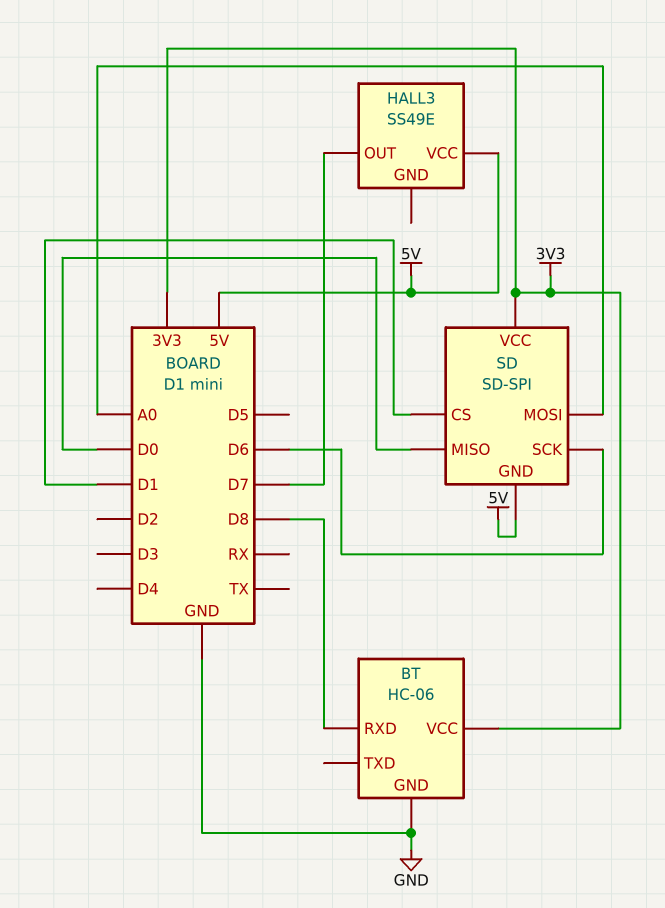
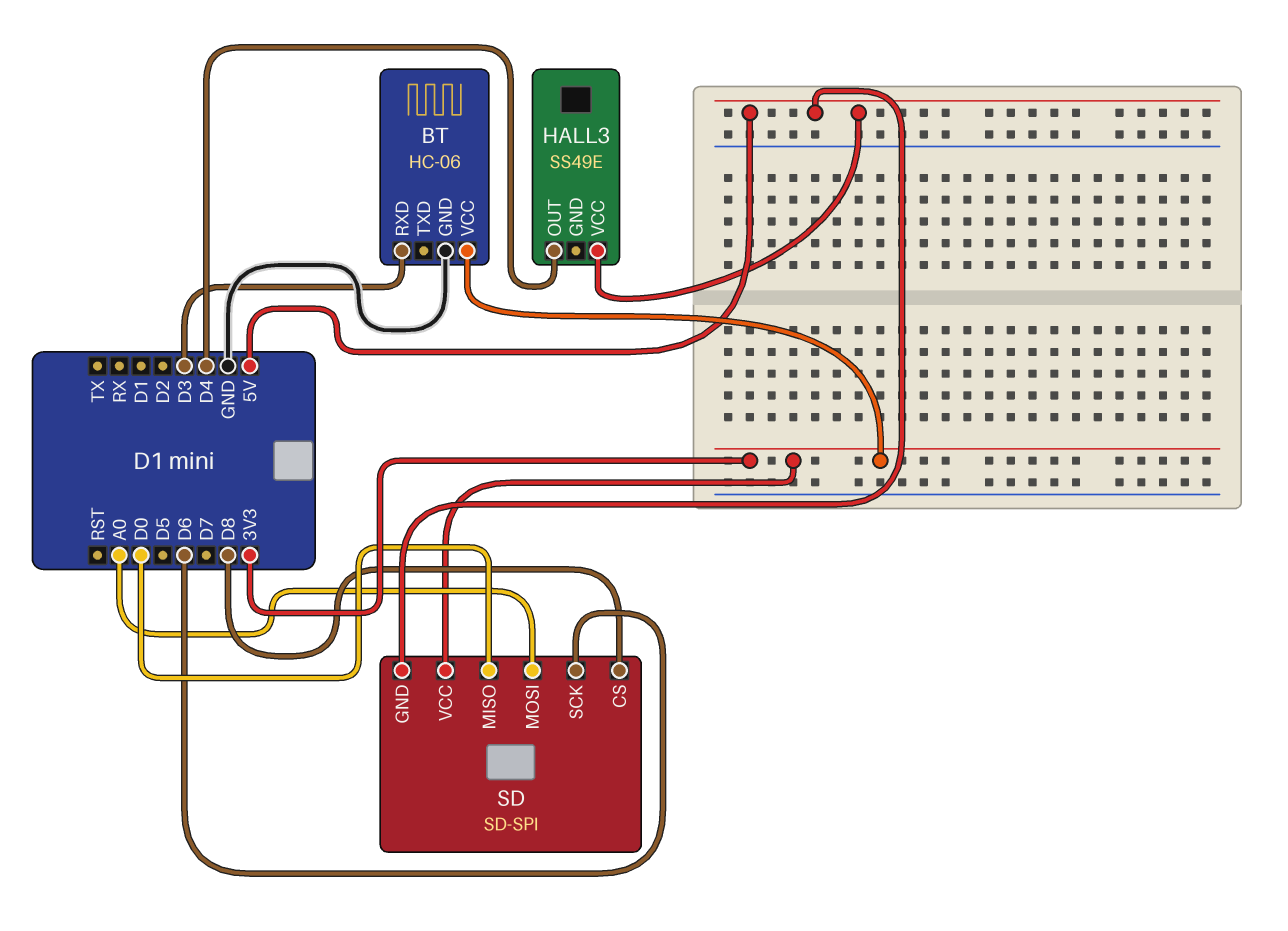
BT pin RXD: D8 -> D3
HALL3 pin OUT: D7 -> D4
SD pin CS: D1 -> D8

